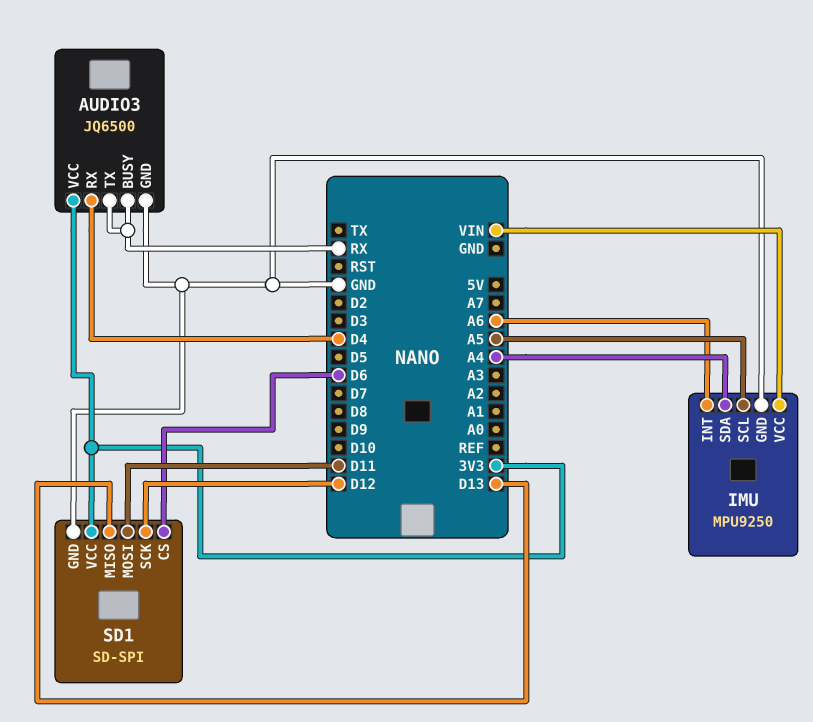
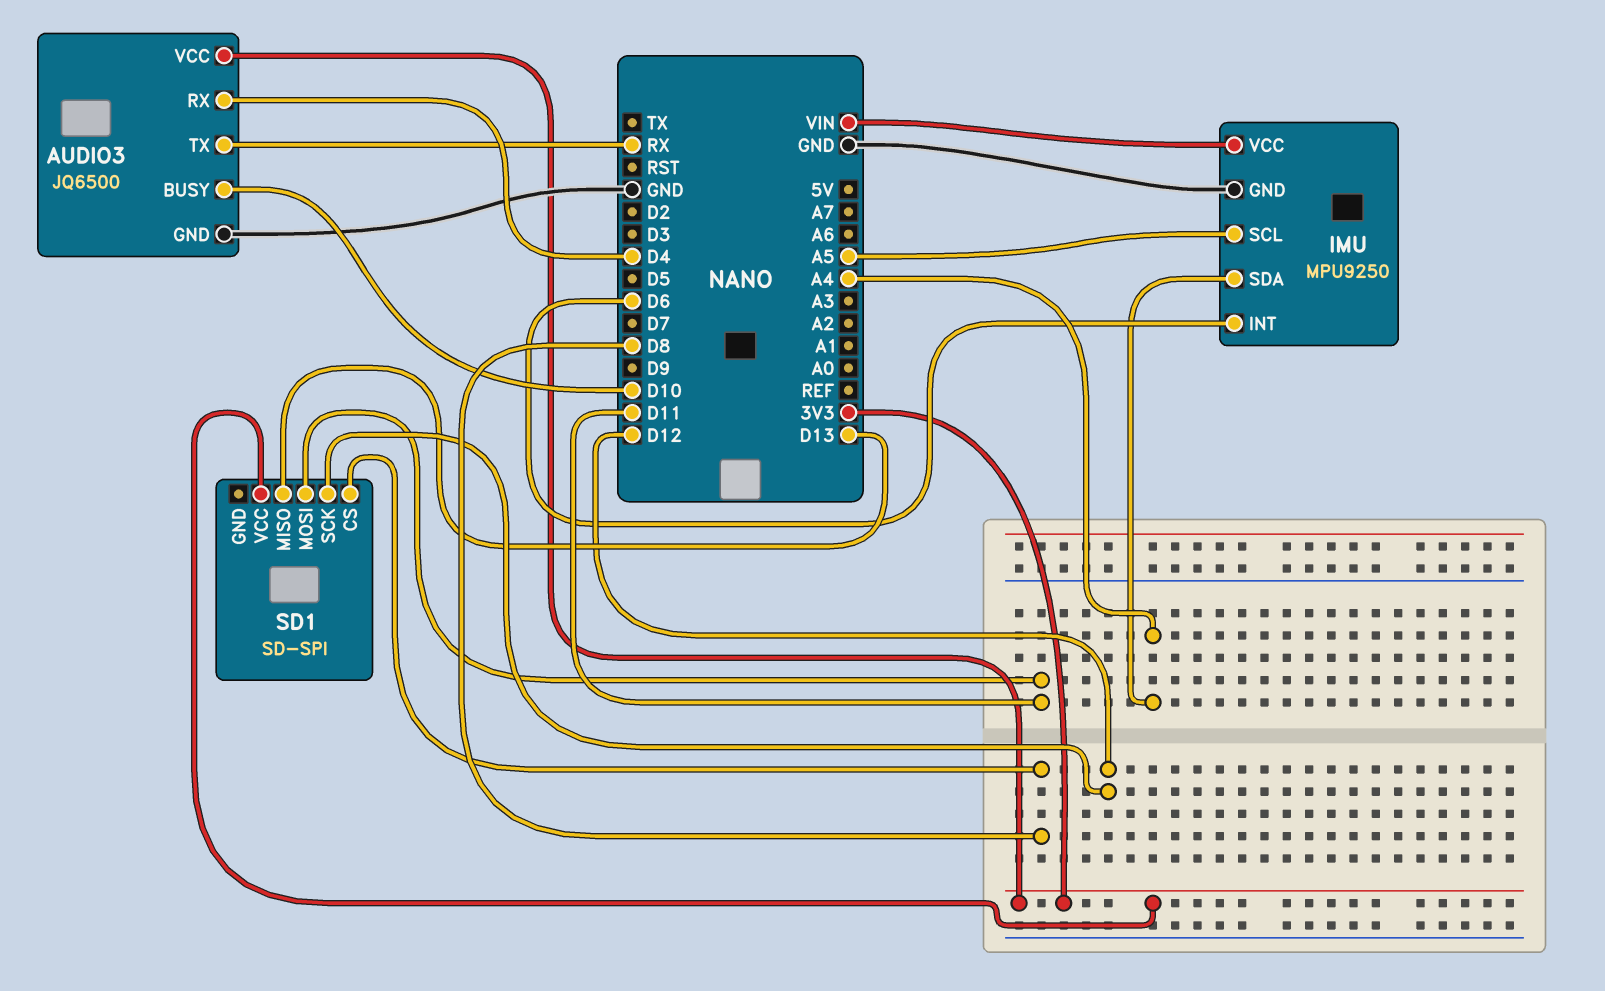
AUDIO3 pin BUSY: RX -> D10
IMU pin INT: A6 -> D6
SD1 pin CS: D6 -> D8
SD1 pin GND: GND -> none

